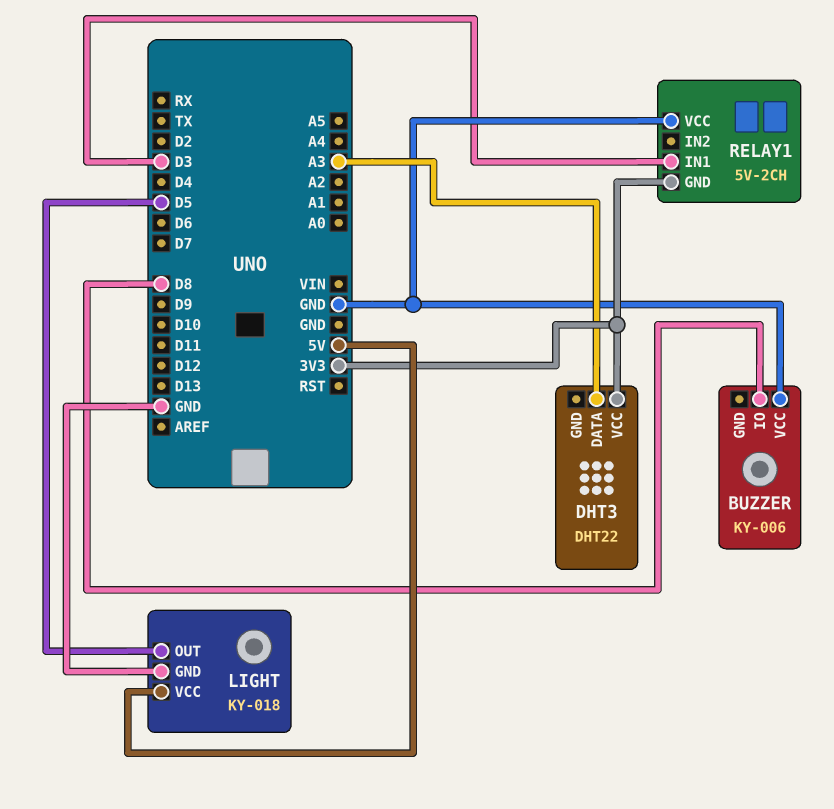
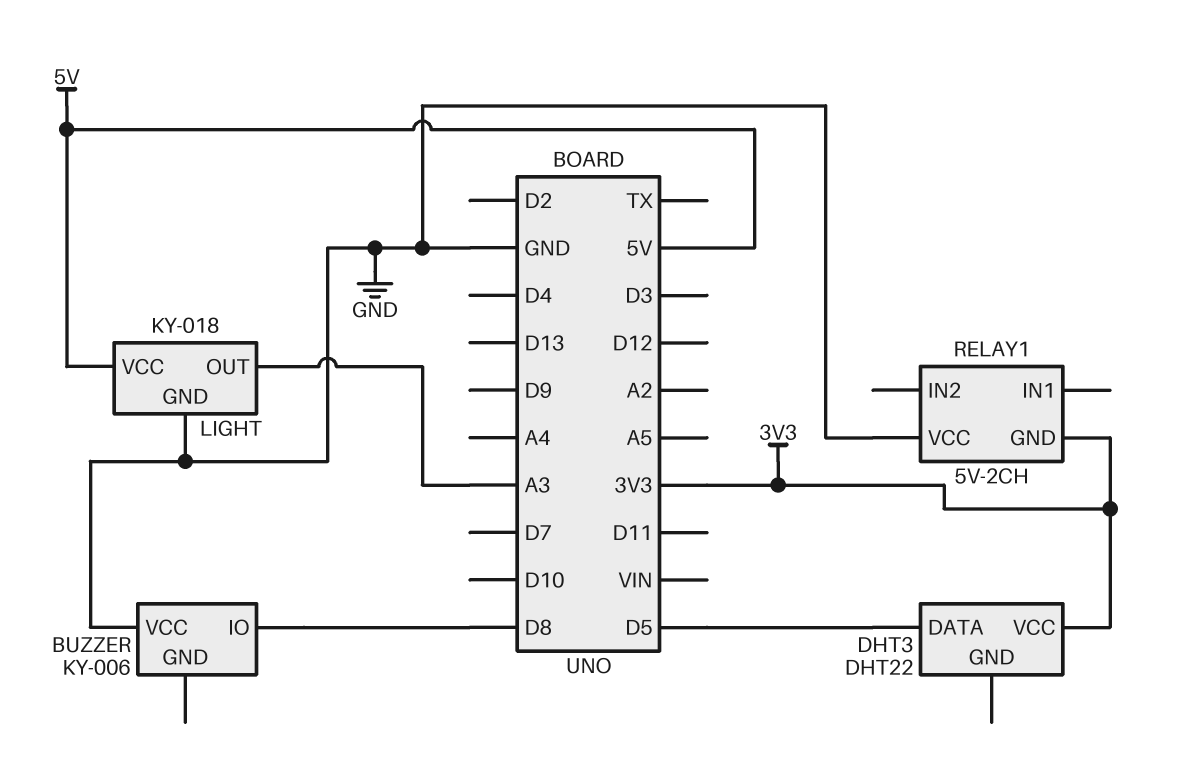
DHT3 pin DATA: A3 -> D5
LIGHT pin OUT: D5 -> A3
RELAY1 pin IN1: D3 -> none

